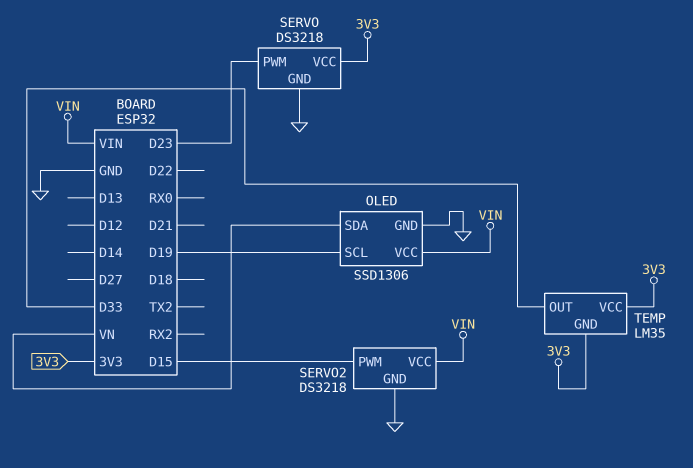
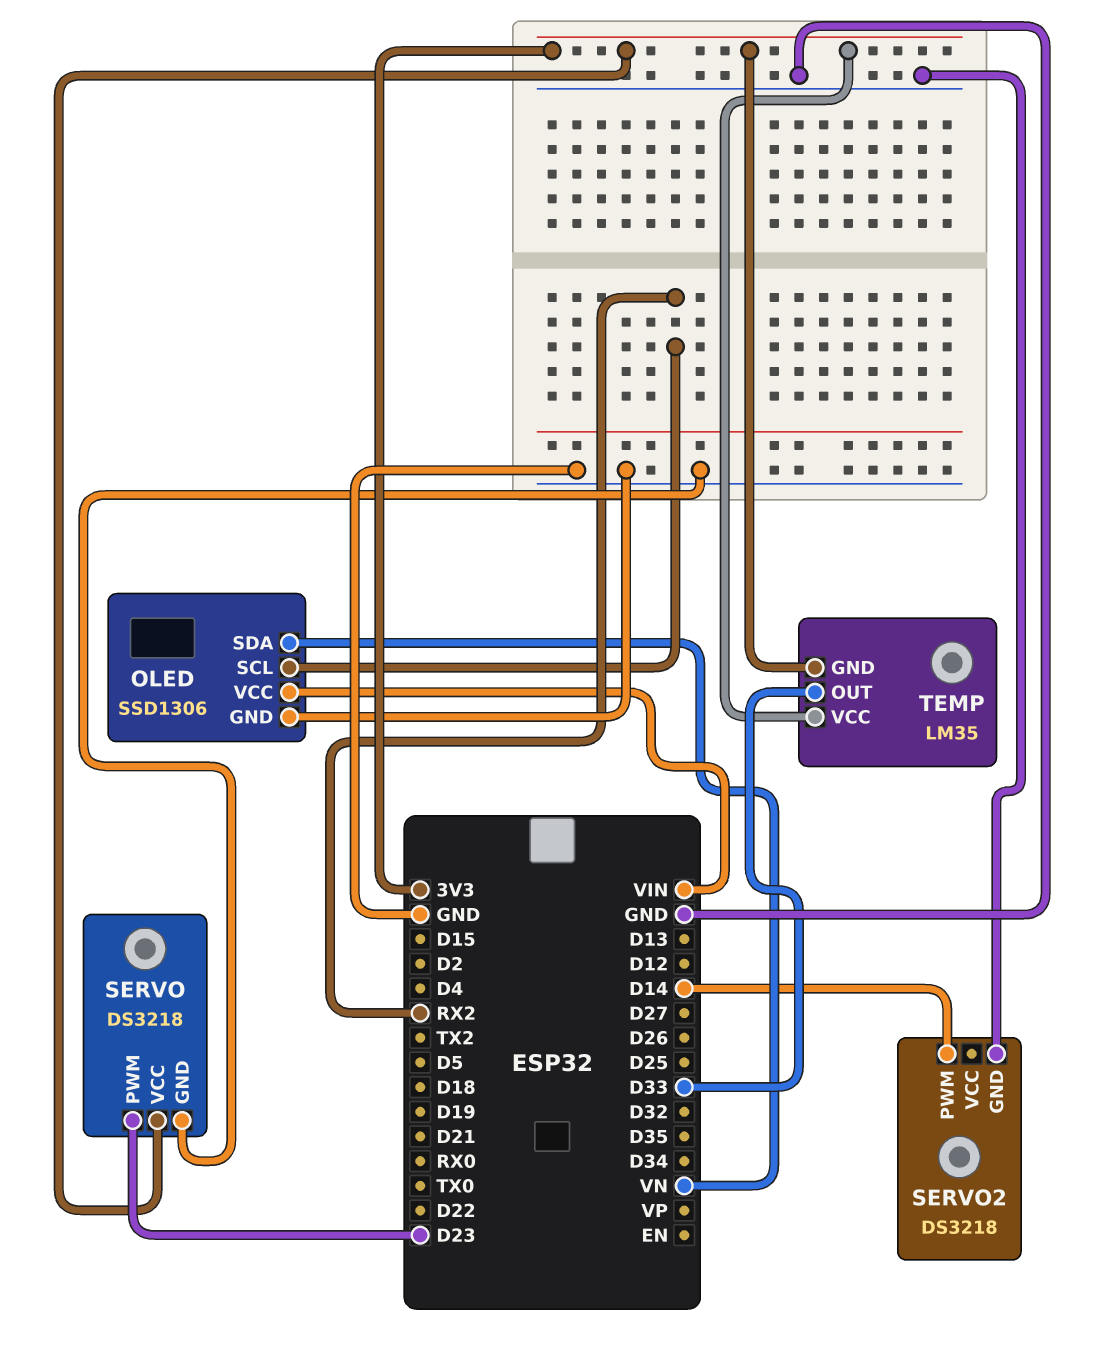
OLED pin SCL: D19 -> RX2
SERVO2 pin PWM: D15 -> D14
SERVO2 pin VCC: VIN -> none

